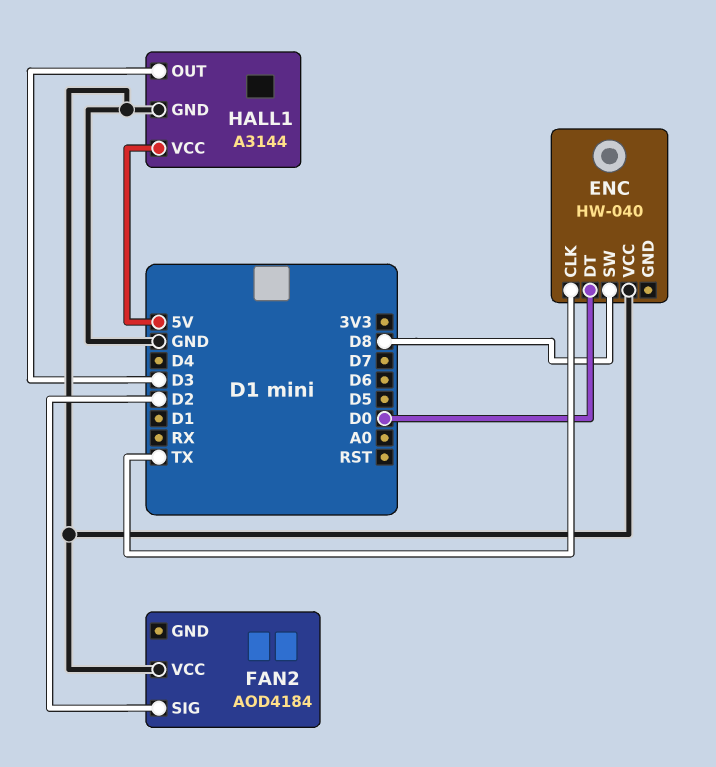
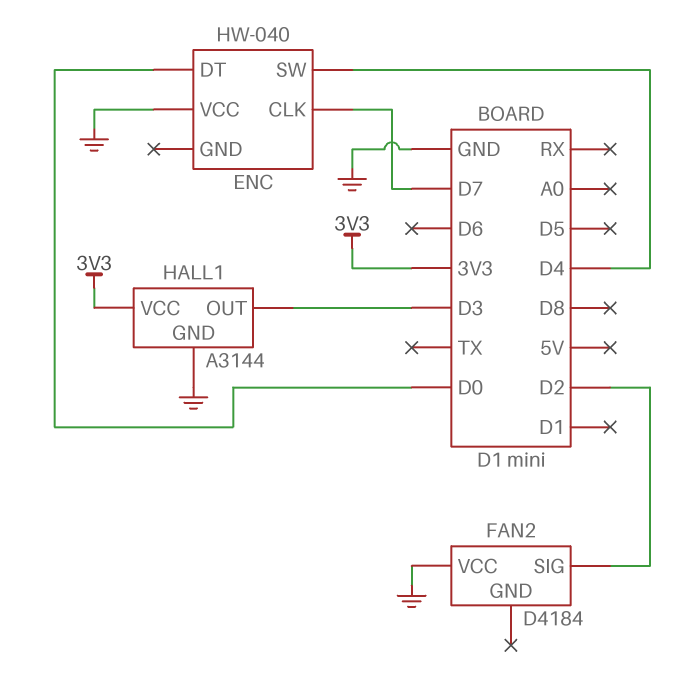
ENC pin CLK: TX -> D7
ENC pin SW: D8 -> D4
FAN2: AOD4184 -> D4184
HALL1 pin VCC: 5V -> 3V3

